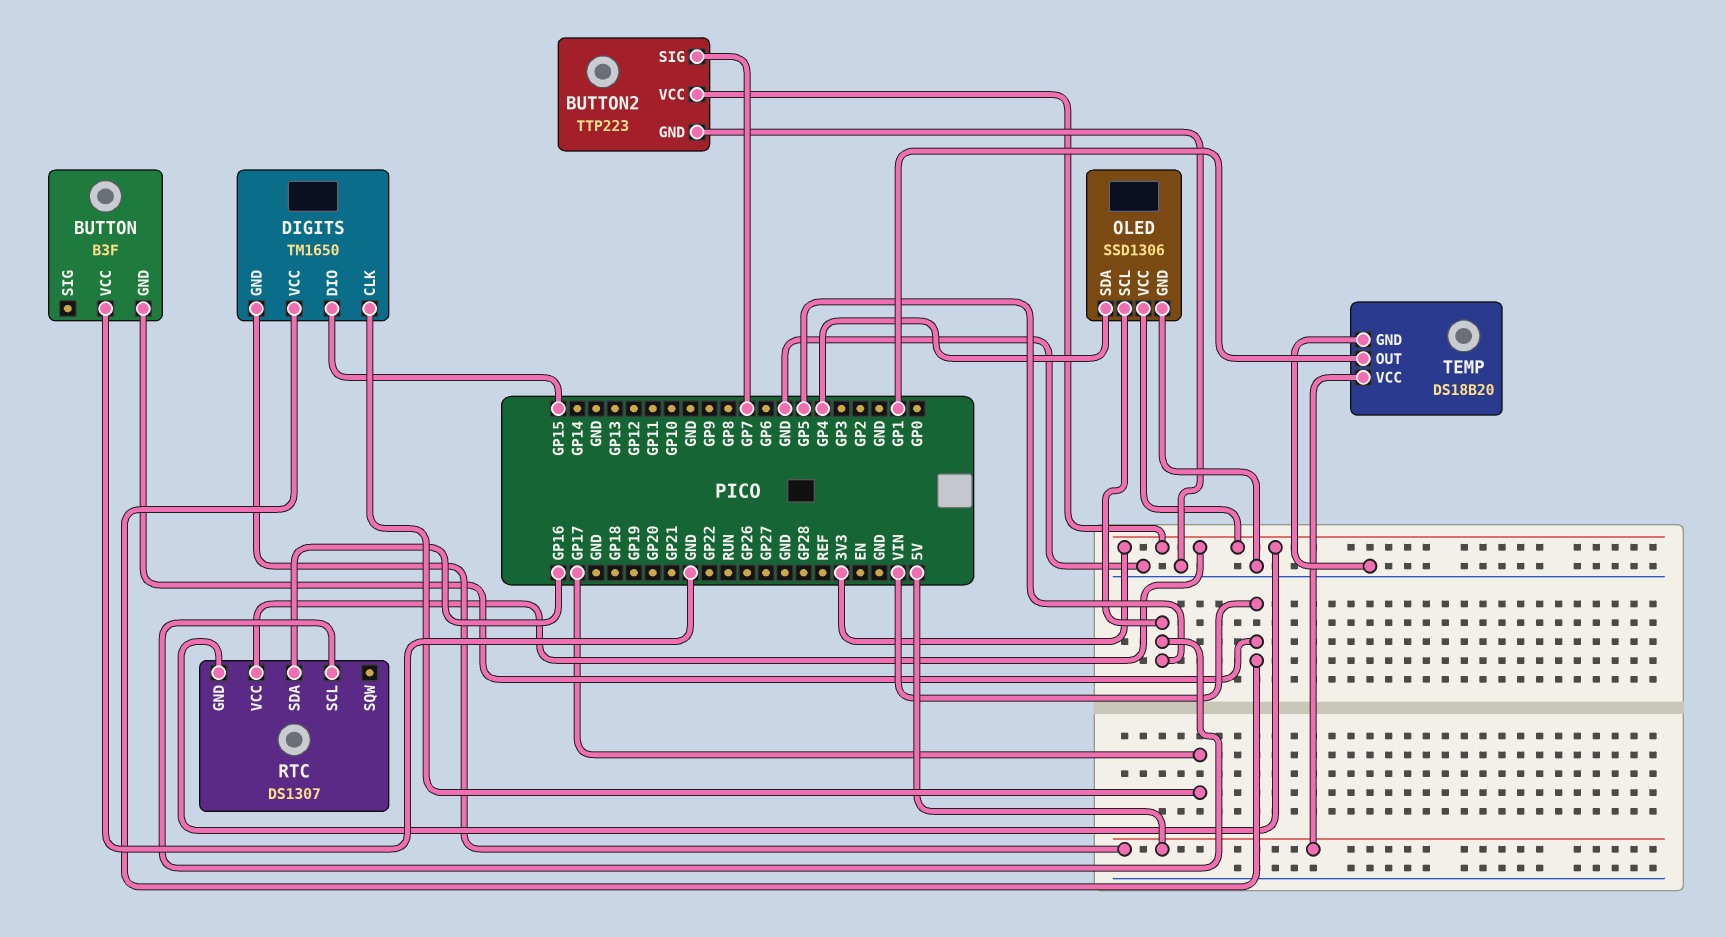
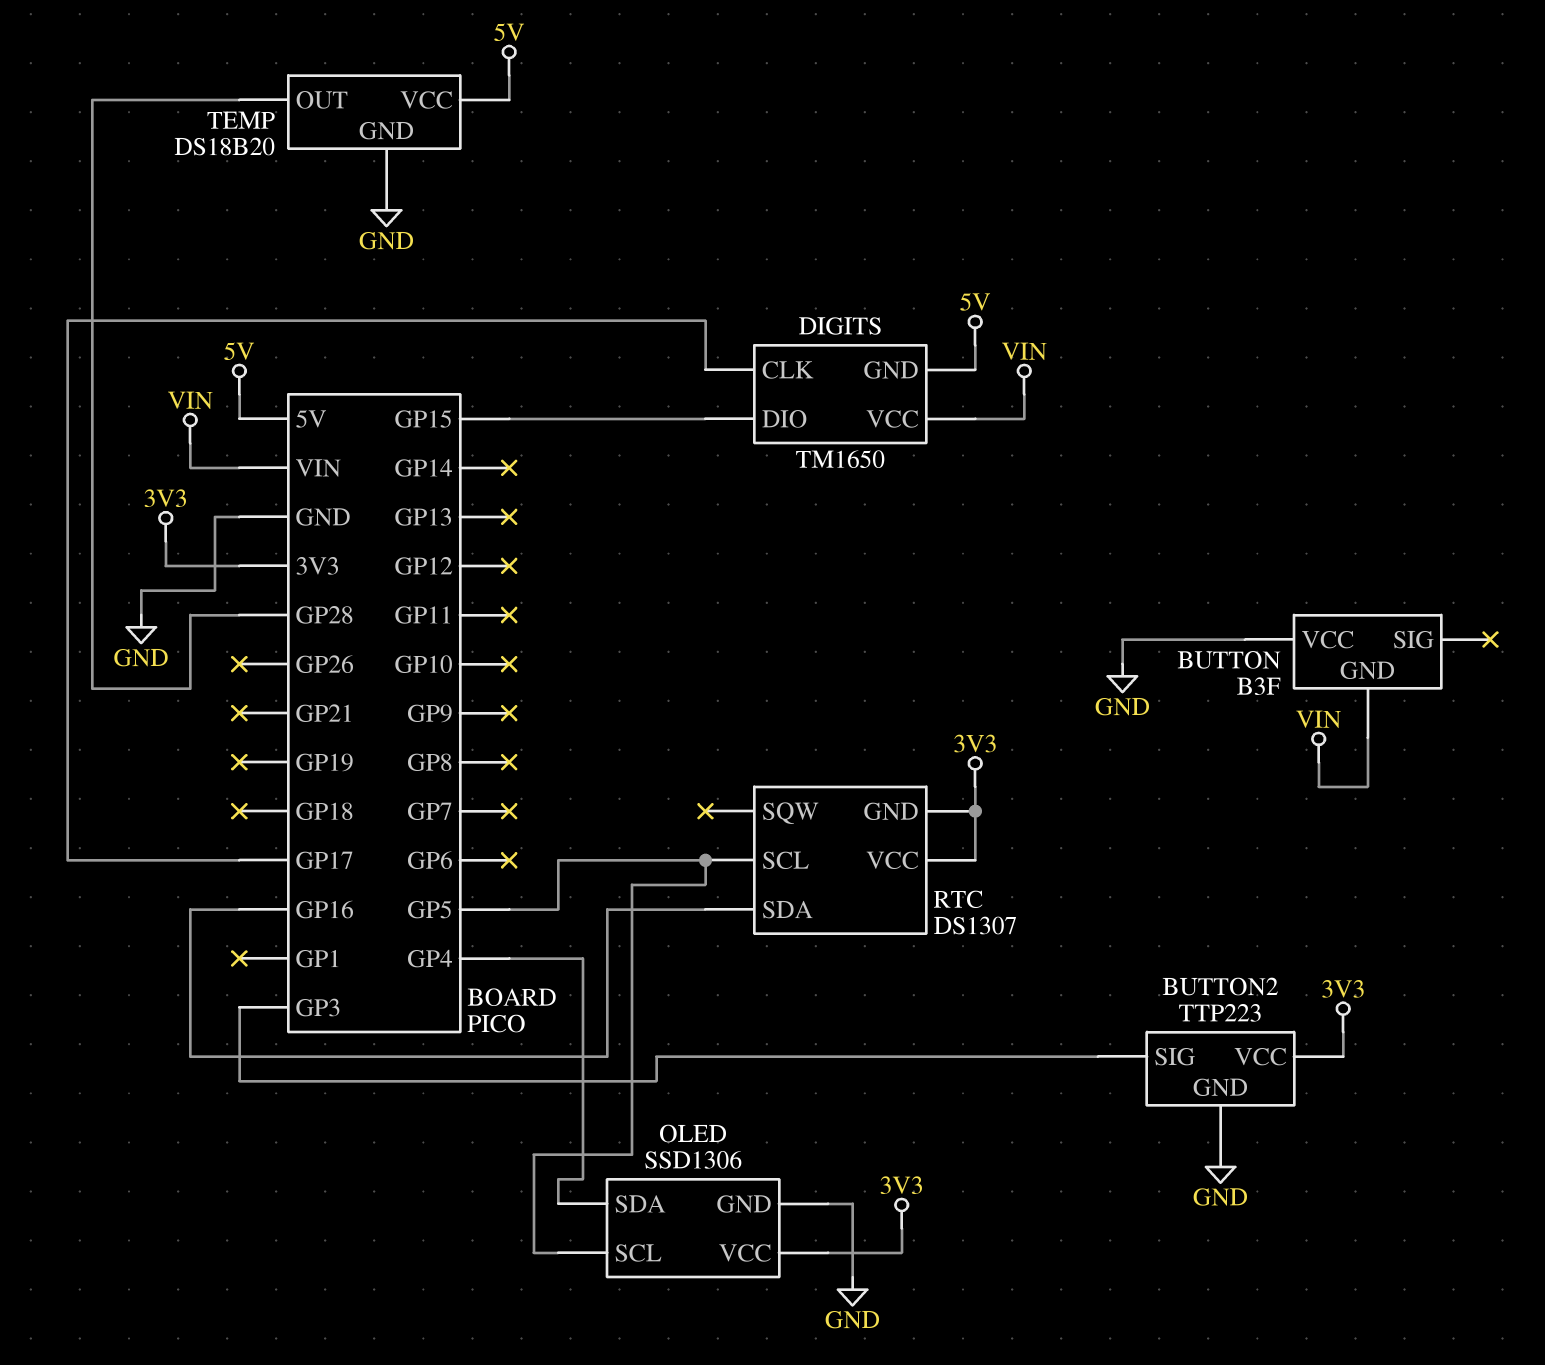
BUTTON2 pin SIG: GP7 -> GP3
TEMP pin OUT: GP1 -> GP28

